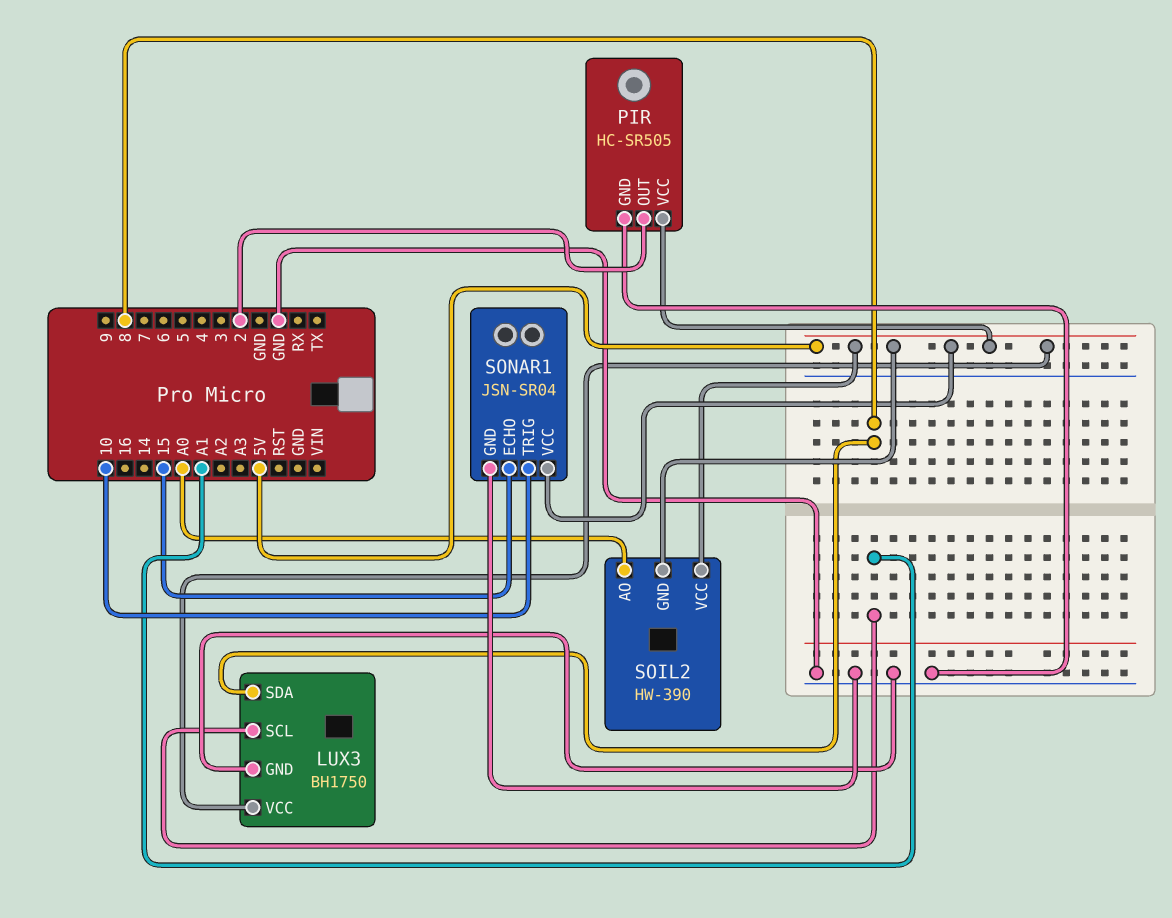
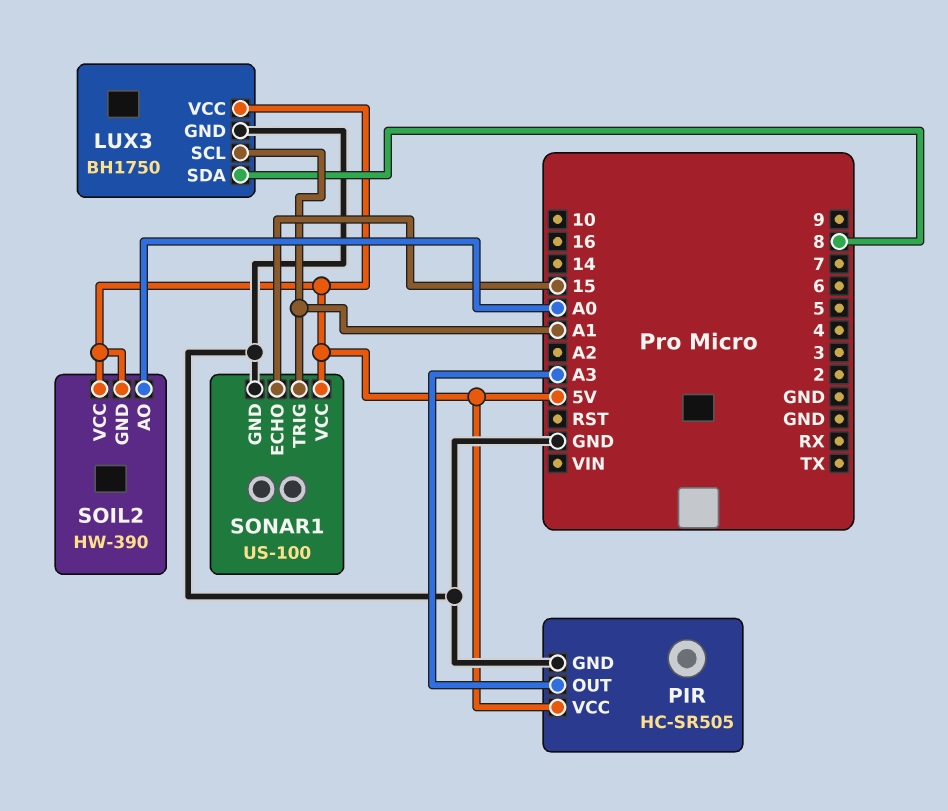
PIR pin OUT: 2 -> A3
SONAR1: JSN-SR04 -> US-100
SONAR1 pin TRIG: 10 -> A1

